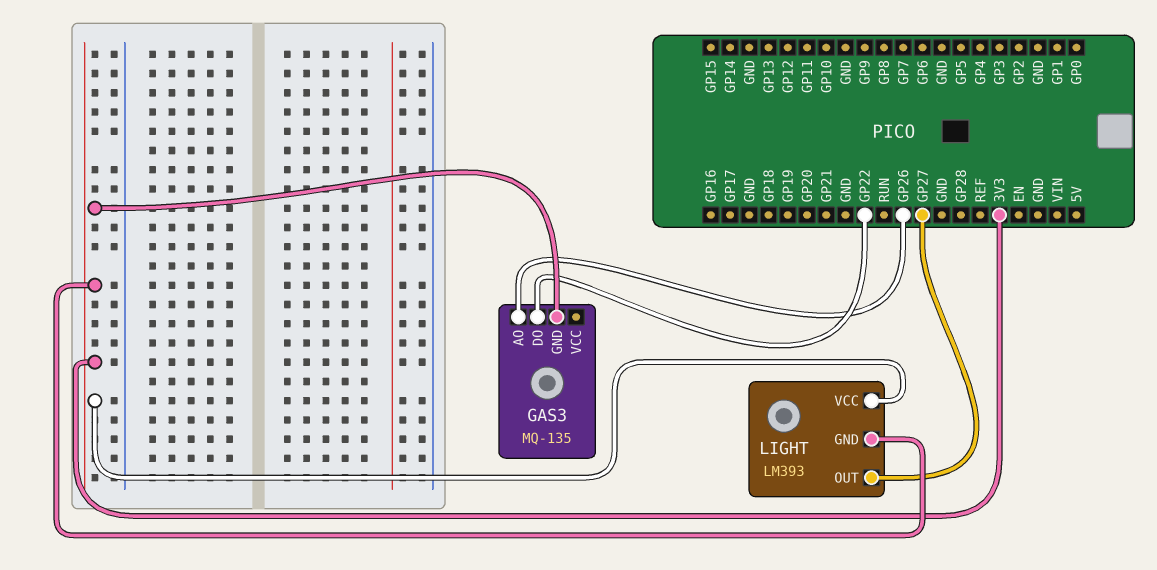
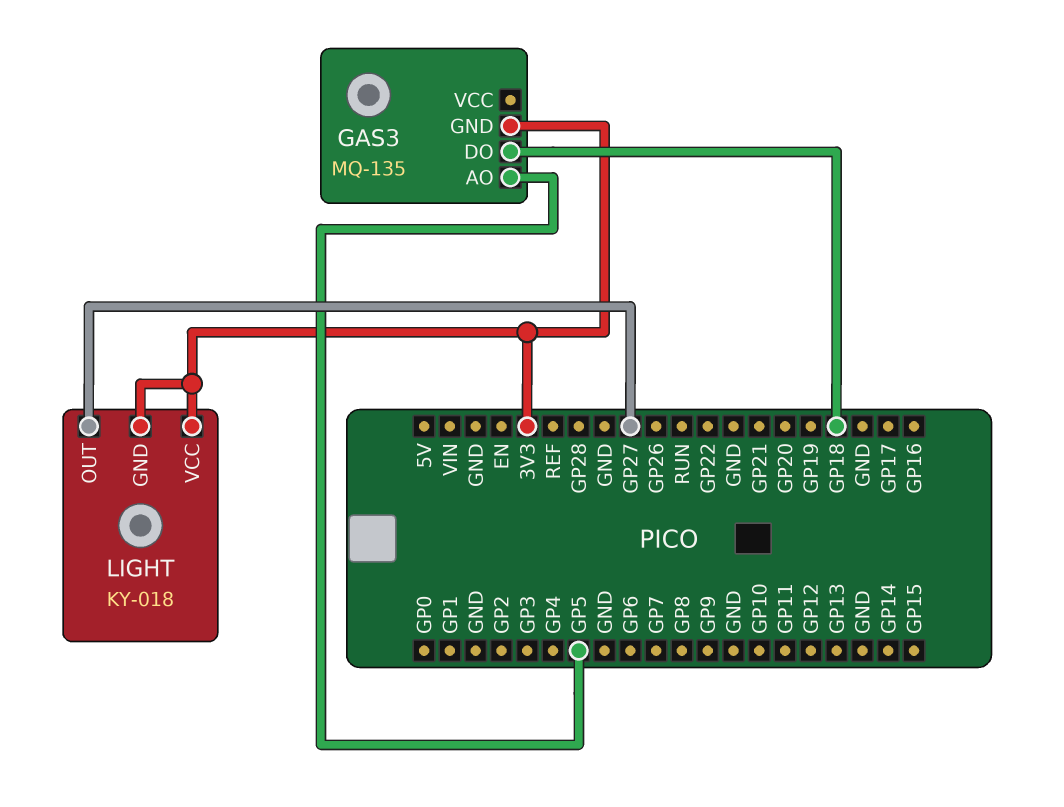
GAS3 pin AO: GP26 -> GP5
GAS3 pin DO: GP22 -> GP18
LIGHT: LM393 -> KY-018

